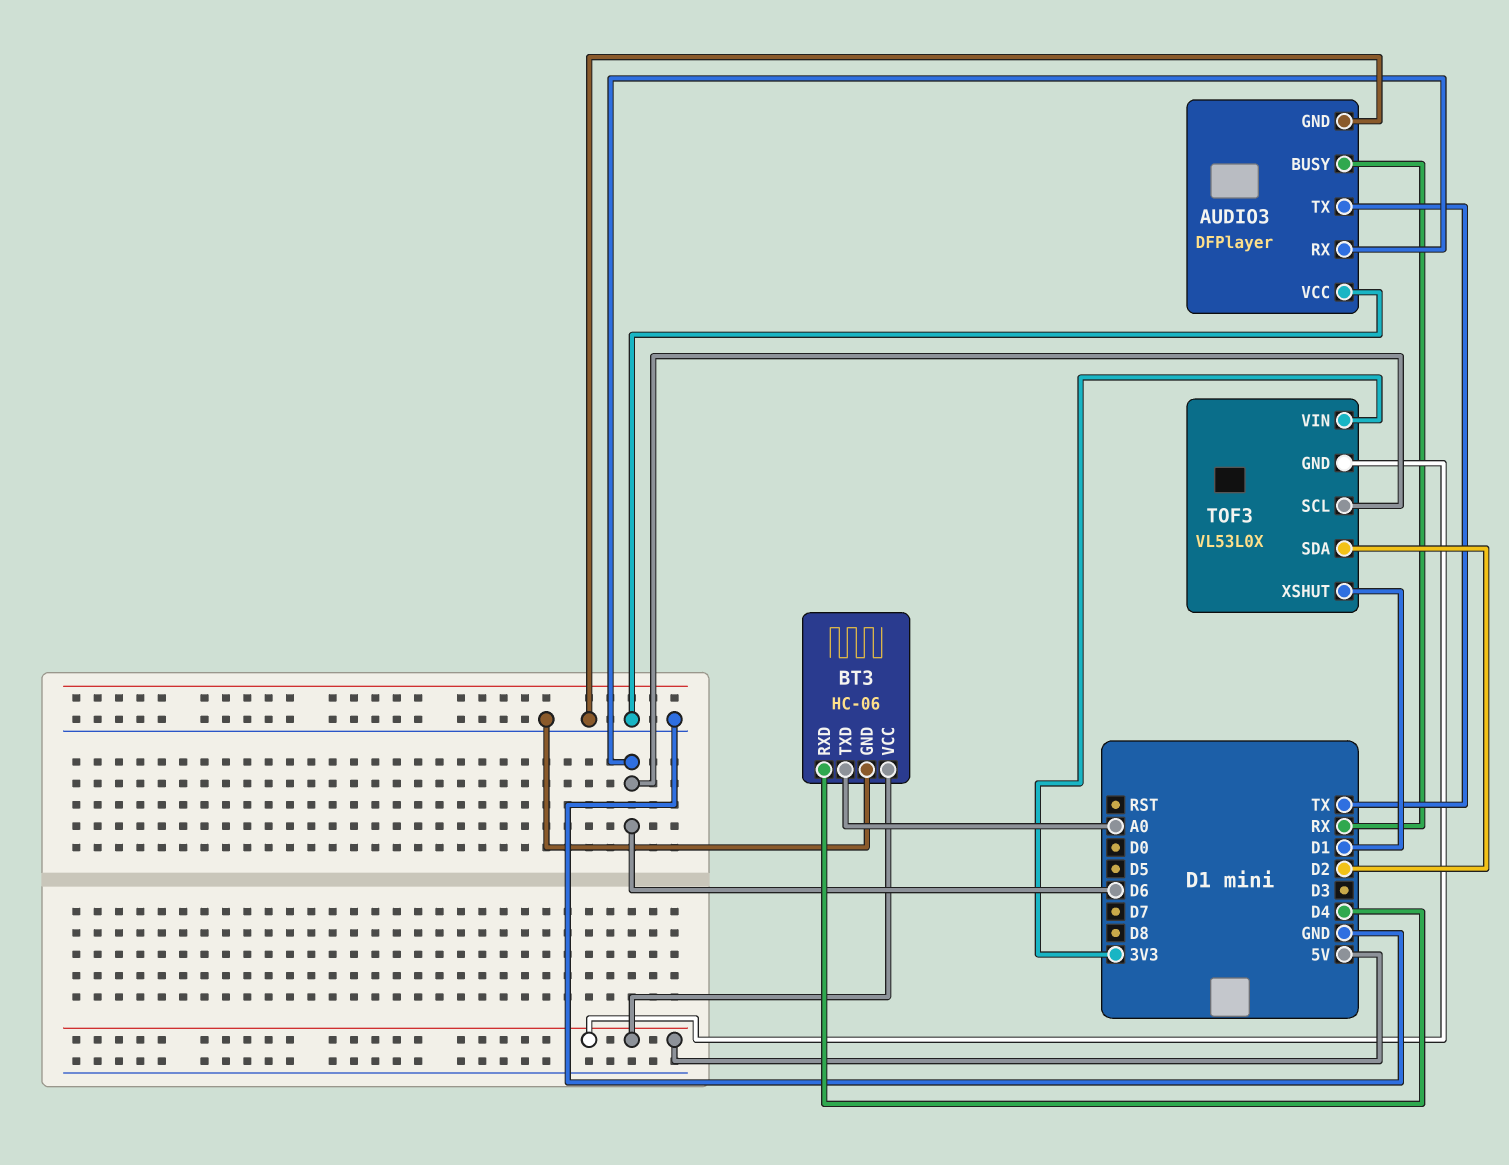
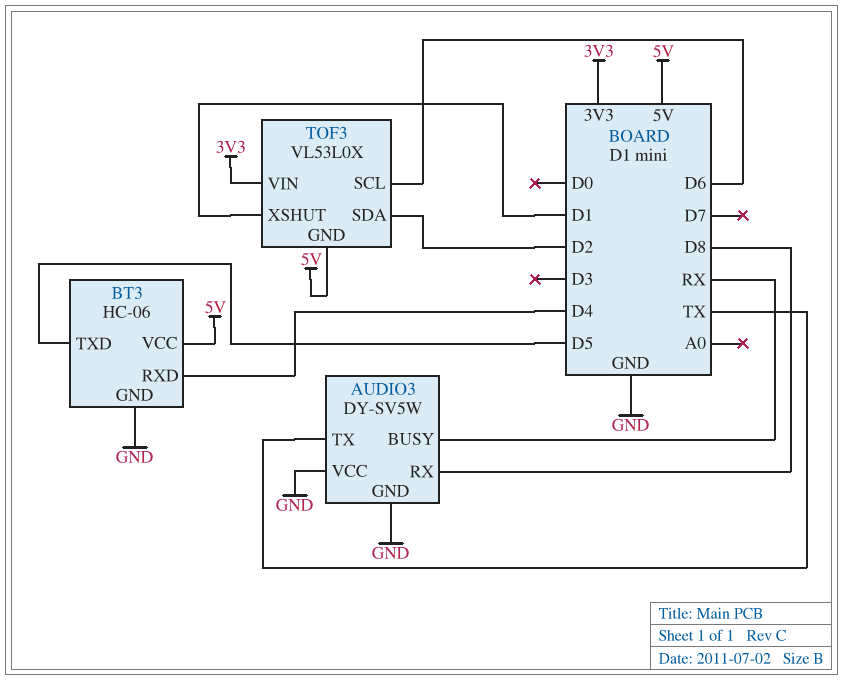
AUDIO3: DFPlayer -> DY-SV5W
AUDIO3 pin RX: D6 -> D8
BT3 pin TXD: A0 -> D5

